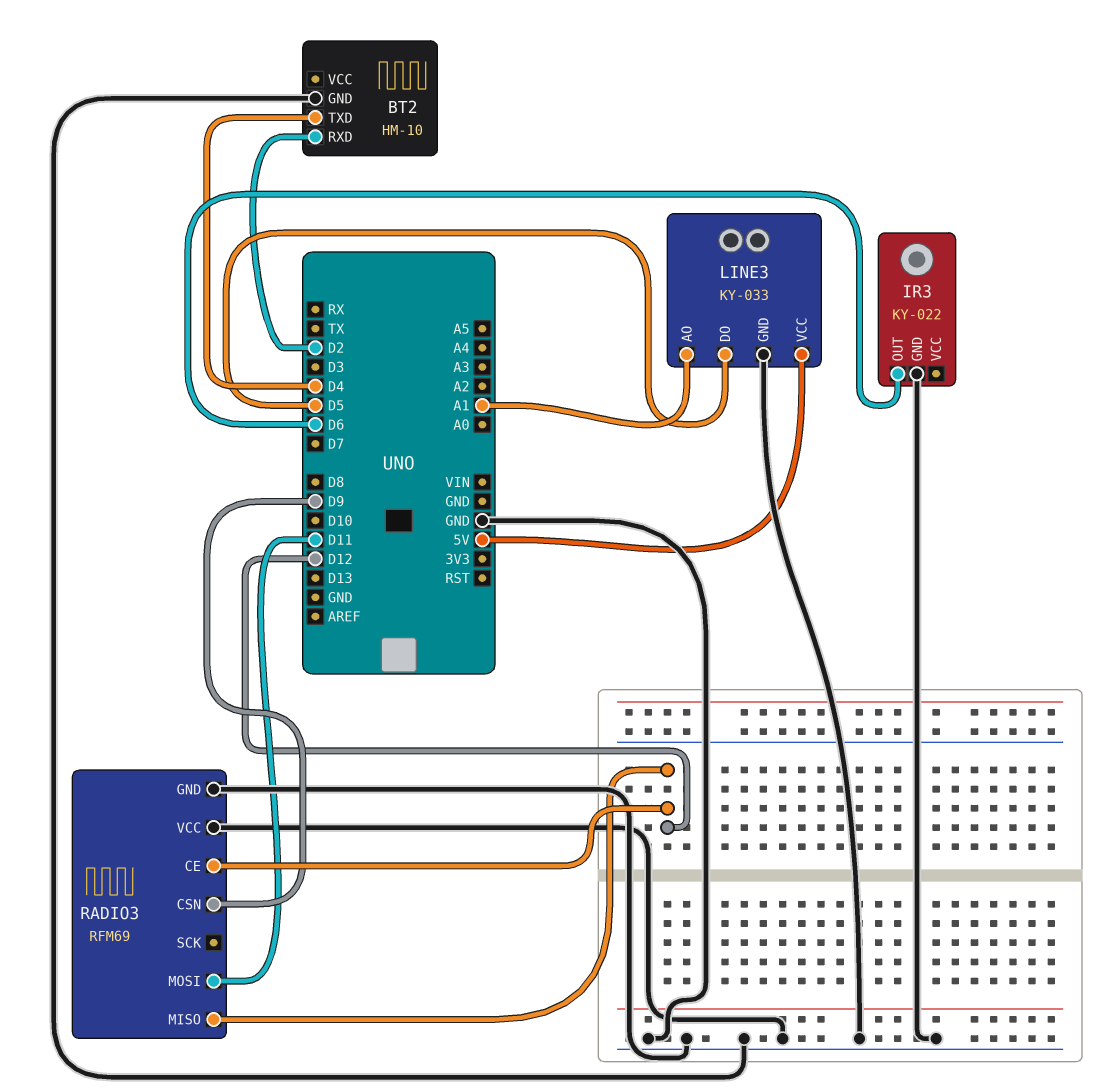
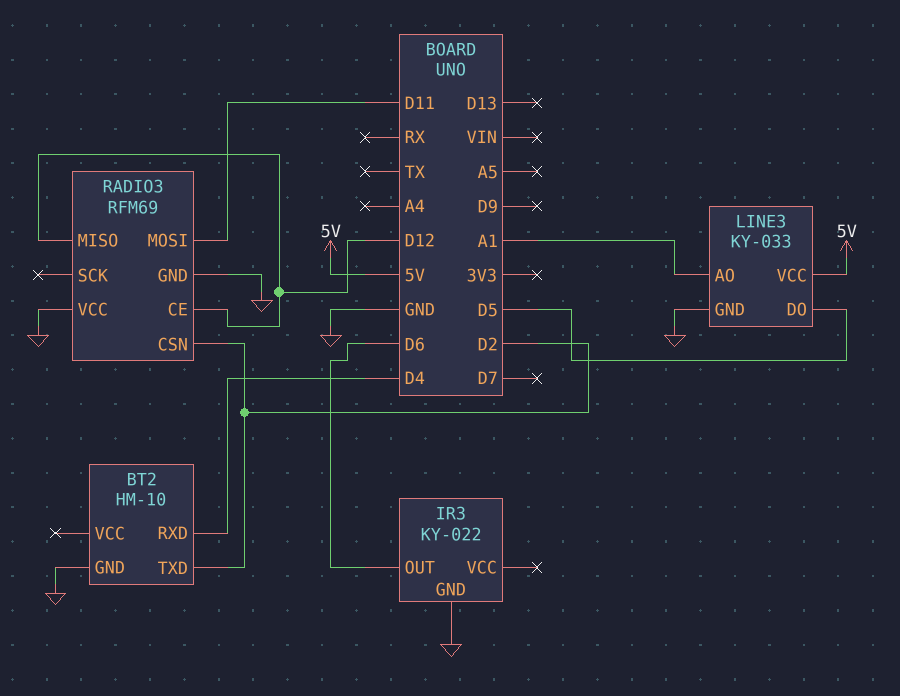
BT2 pin RXD: D2 -> D4
BT2 pin TXD: D4 -> D2
RADIO3 pin CSN: D9 -> D2

